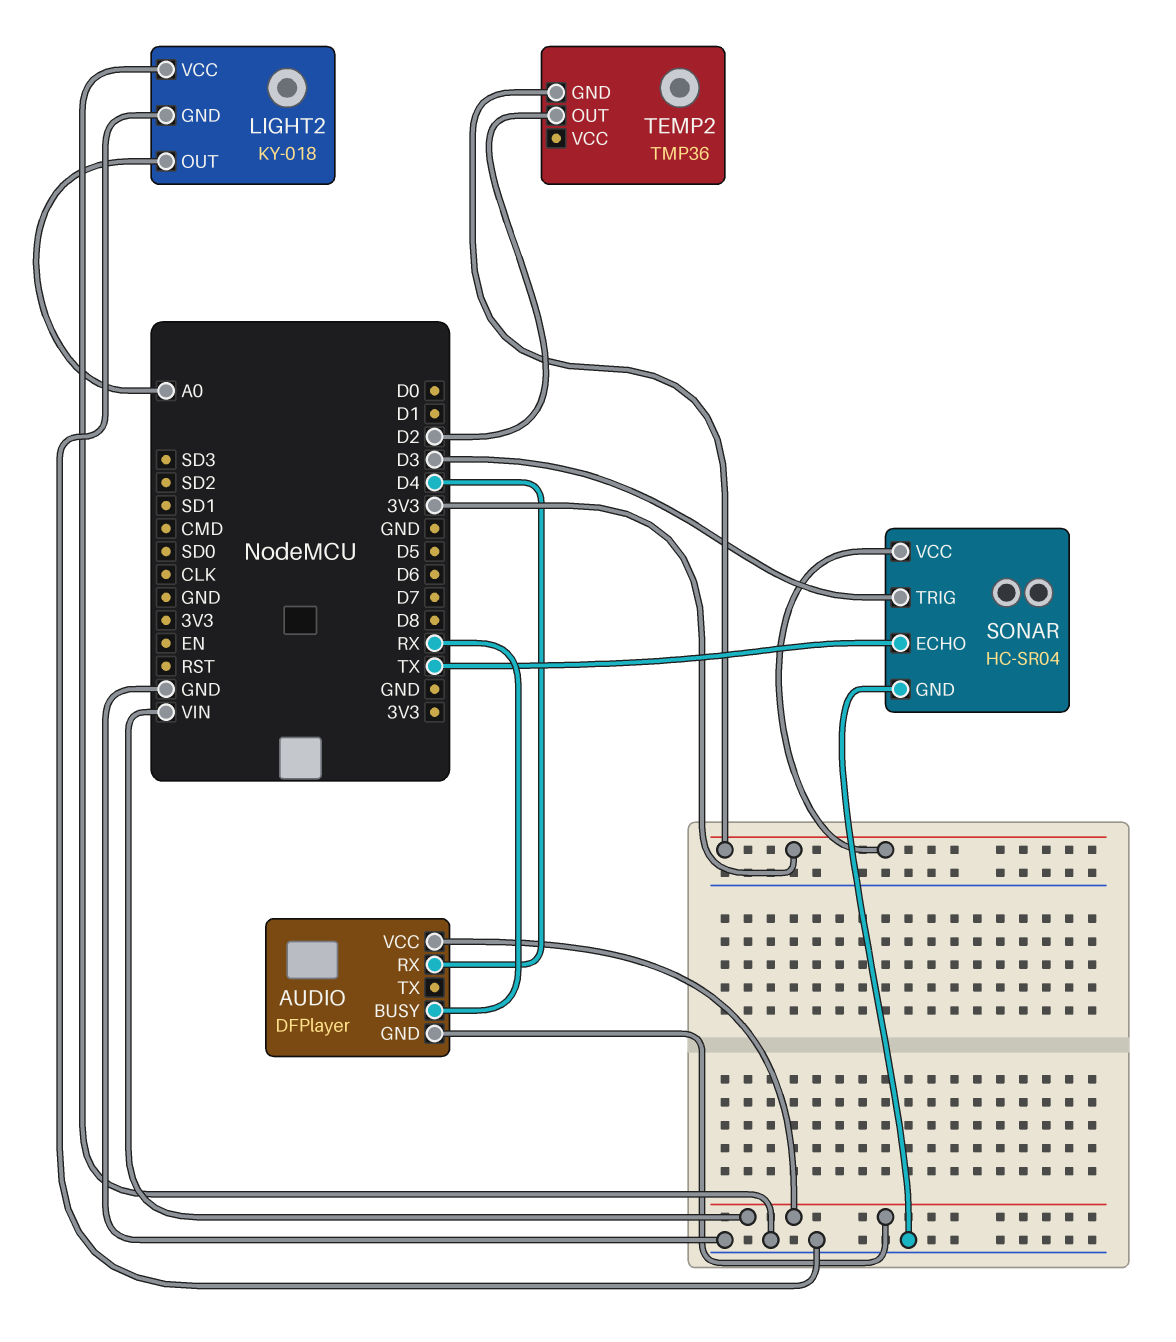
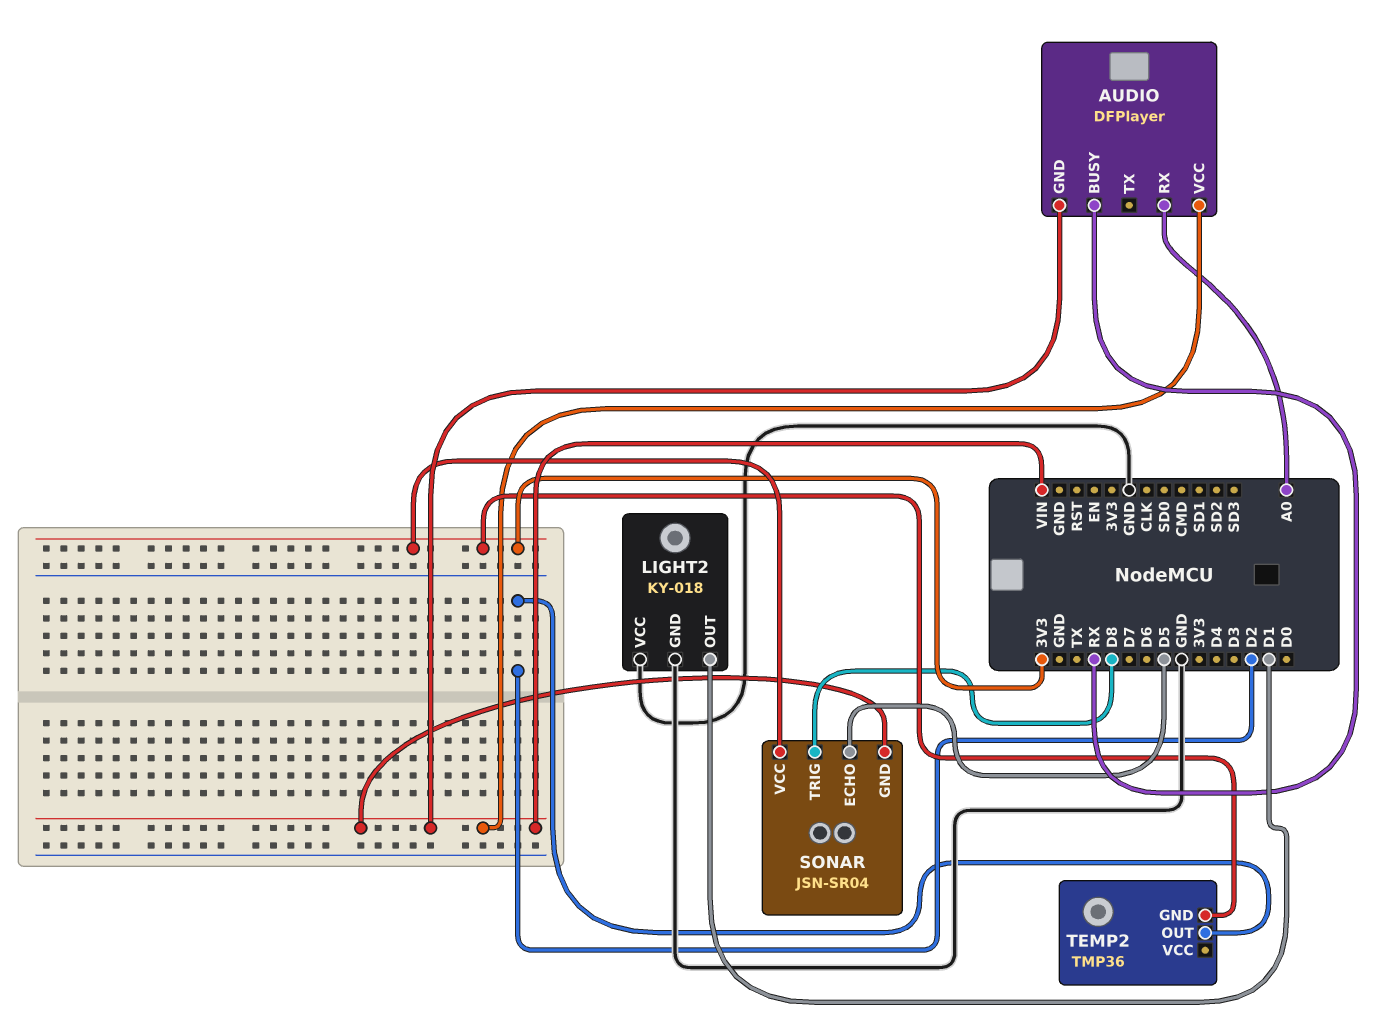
AUDIO pin RX: D4 -> A0
LIGHT2 pin OUT: A0 -> D1
SONAR: HC-SR04 -> JSN-SR04
SONAR pin ECHO: TX -> D5
SONAR pin GND: GND -> VIN
SONAR pin TRIG: D3 -> D8

